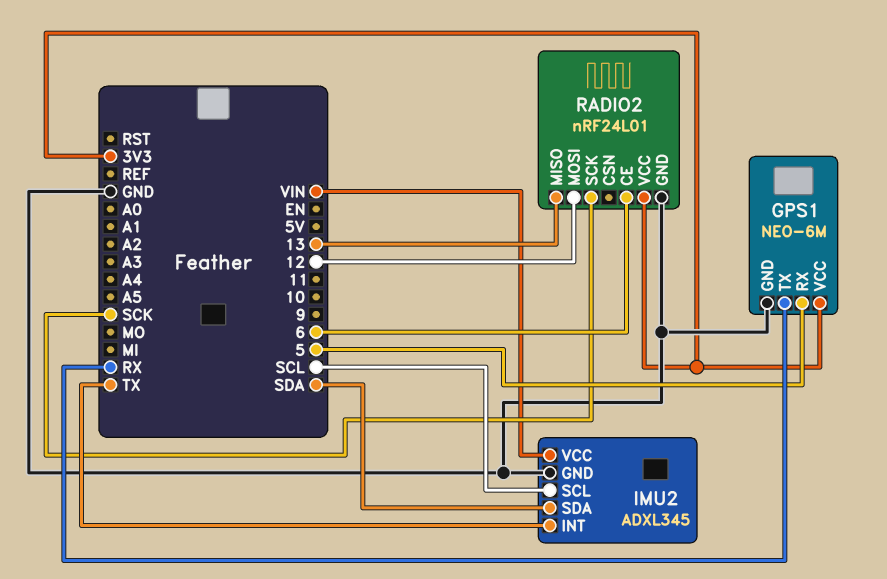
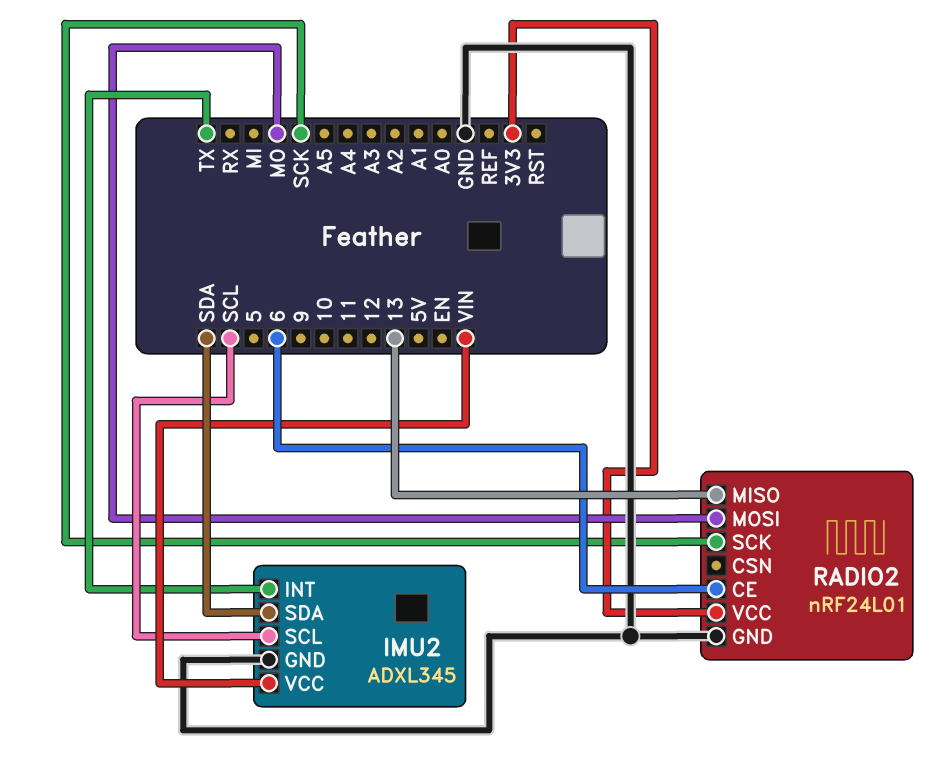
GPS1: NEO-6M -> none
GPS1 pin GND: GND -> none
GPS1 pin RX: 5 -> none
GPS1 pin TX: RX -> none
GPS1 pin VCC: 3V3 -> none
RADIO2 pin MOSI: 12 -> MO

